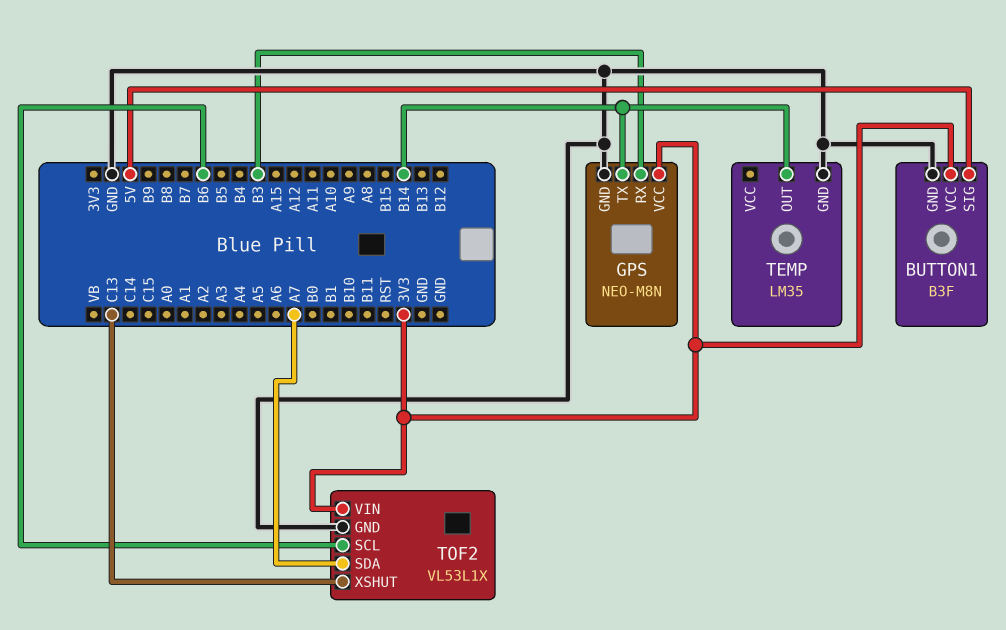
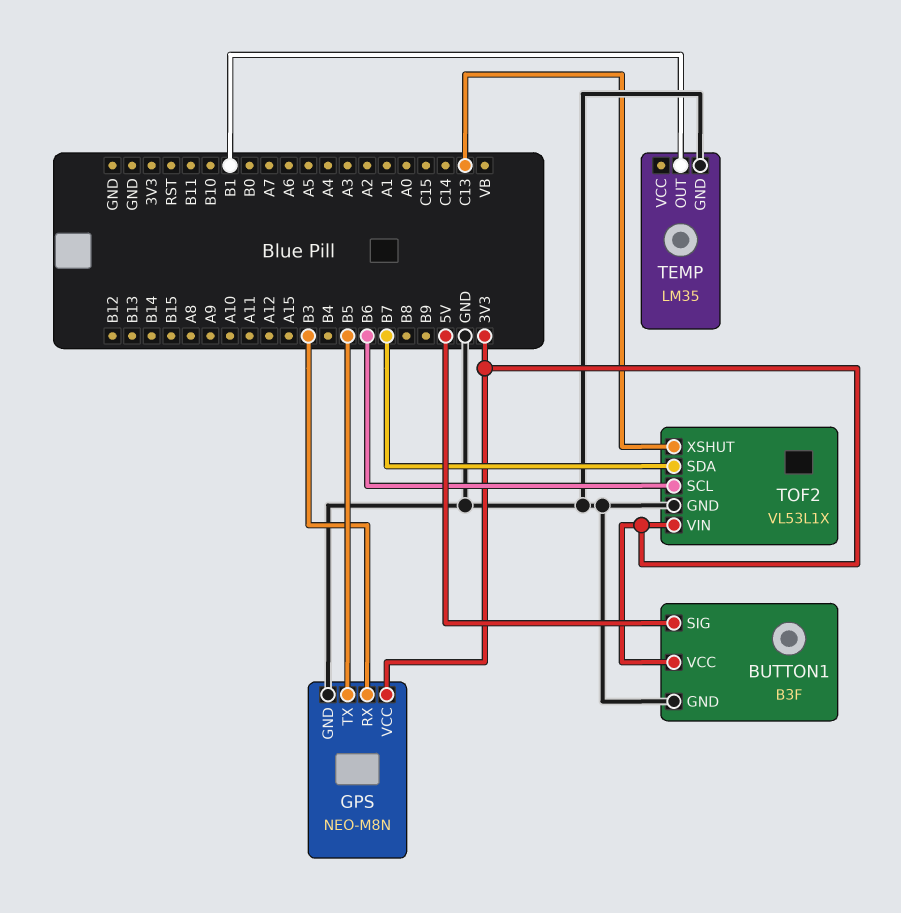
GPS pin TX: B14 -> B5
TEMP pin OUT: B14 -> B1
TOF2 pin SDA: A7 -> B7

